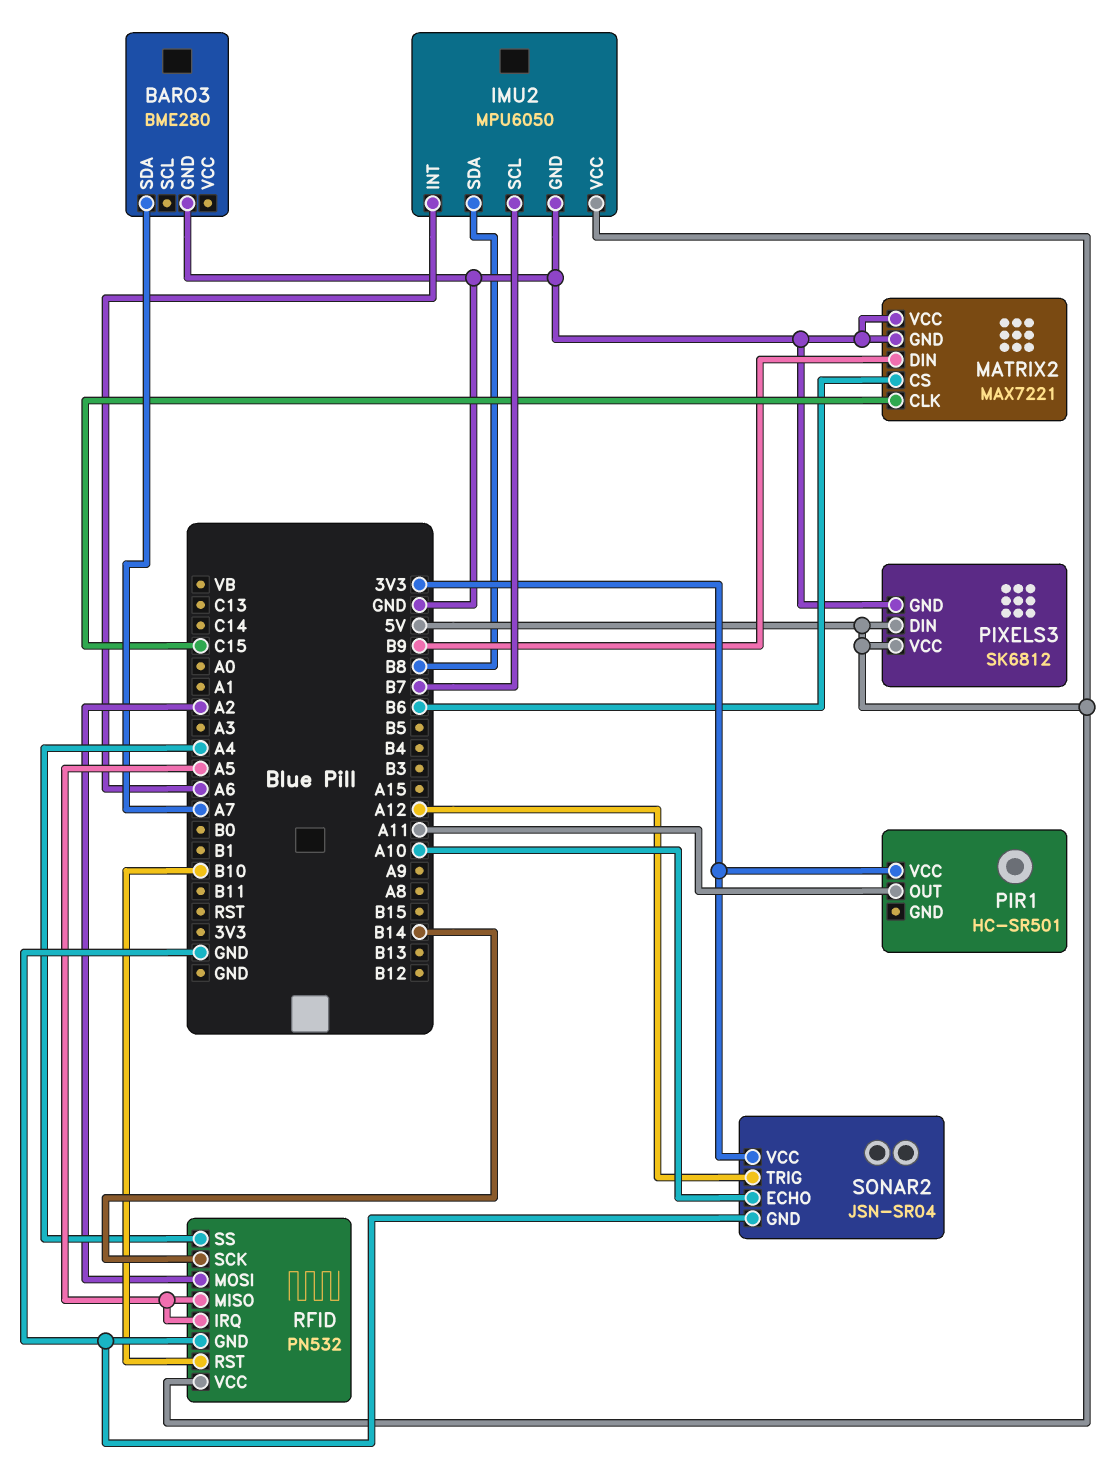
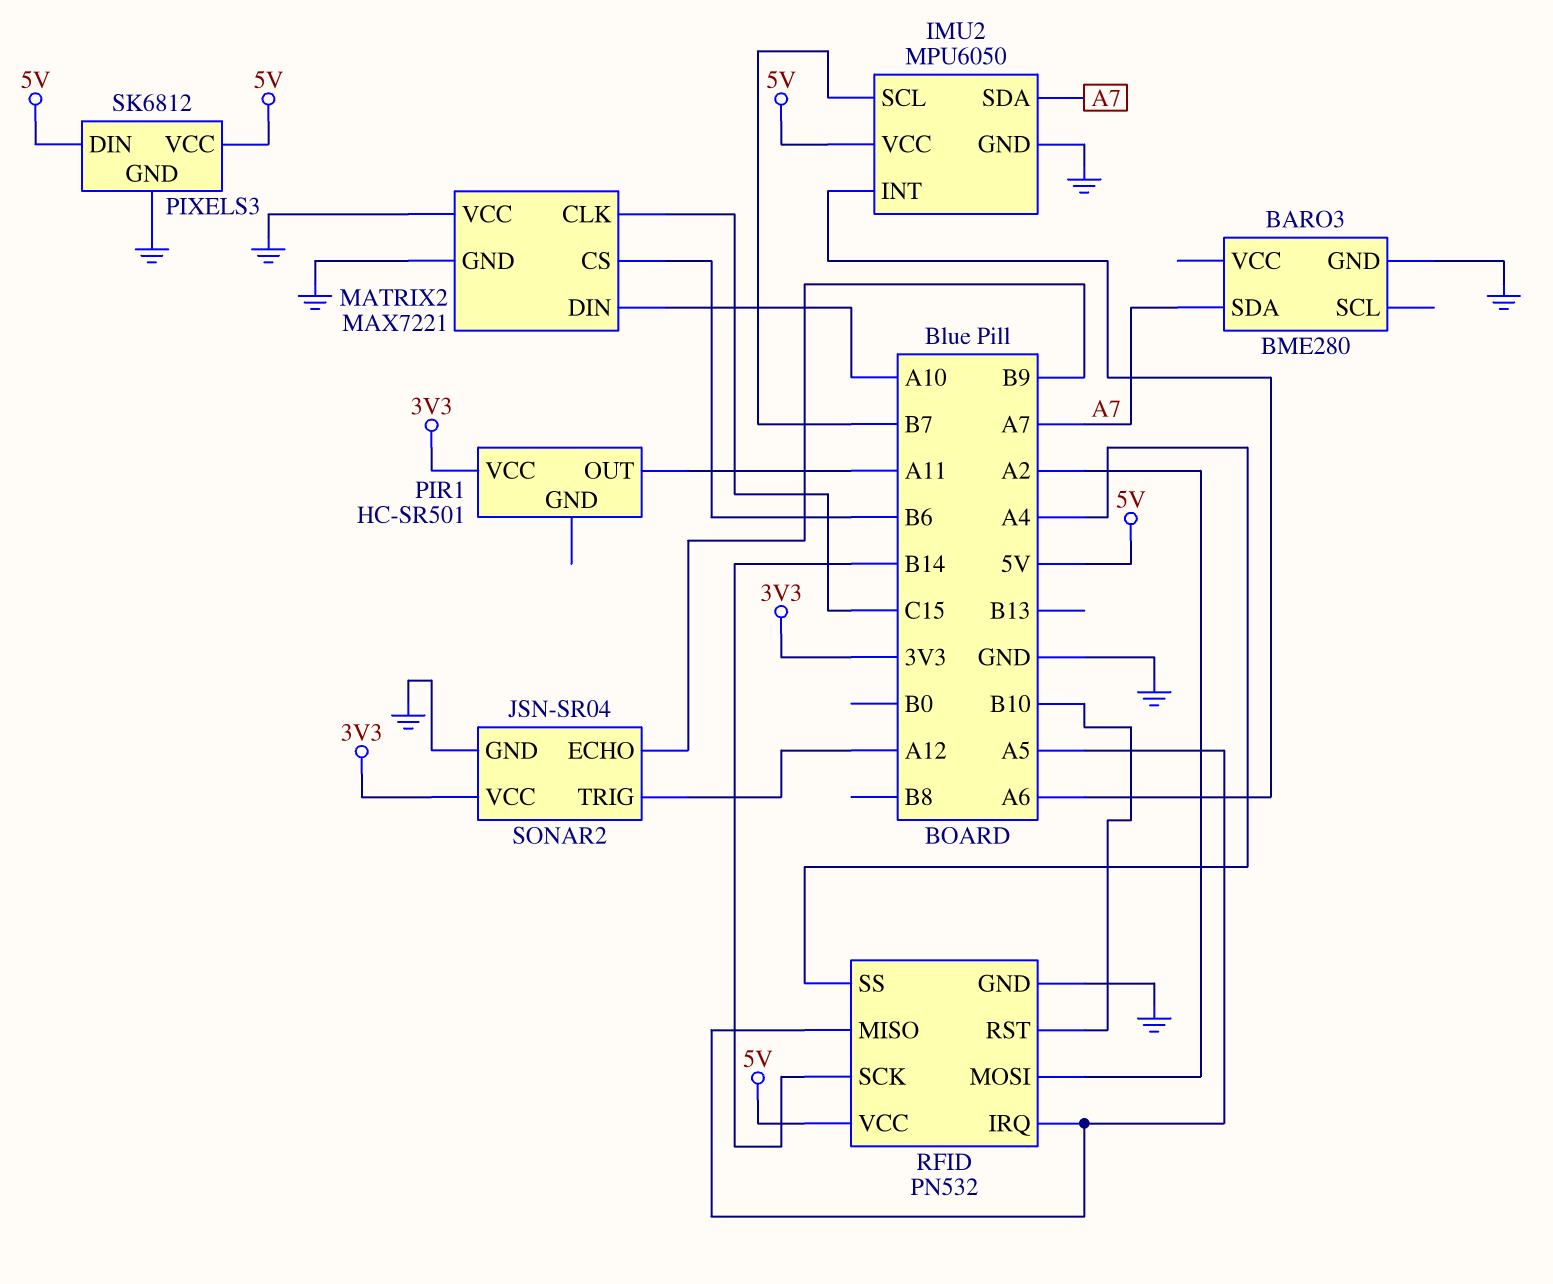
IMU2 pin SDA: B8 -> A7
MATRIX2 pin DIN: B9 -> A10
SONAR2 pin ECHO: A10 -> B9

